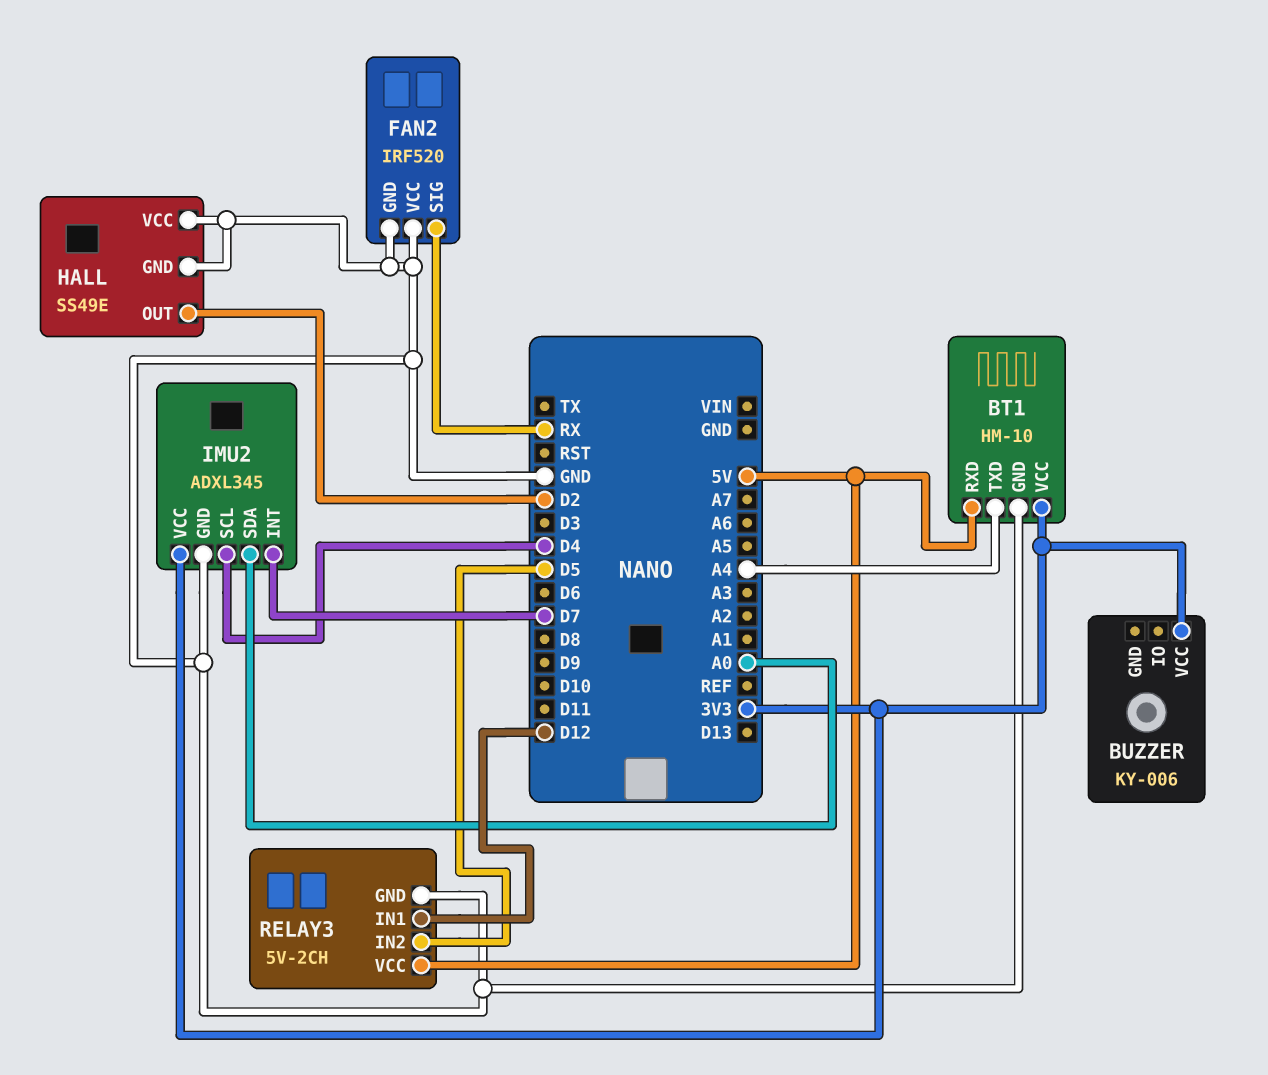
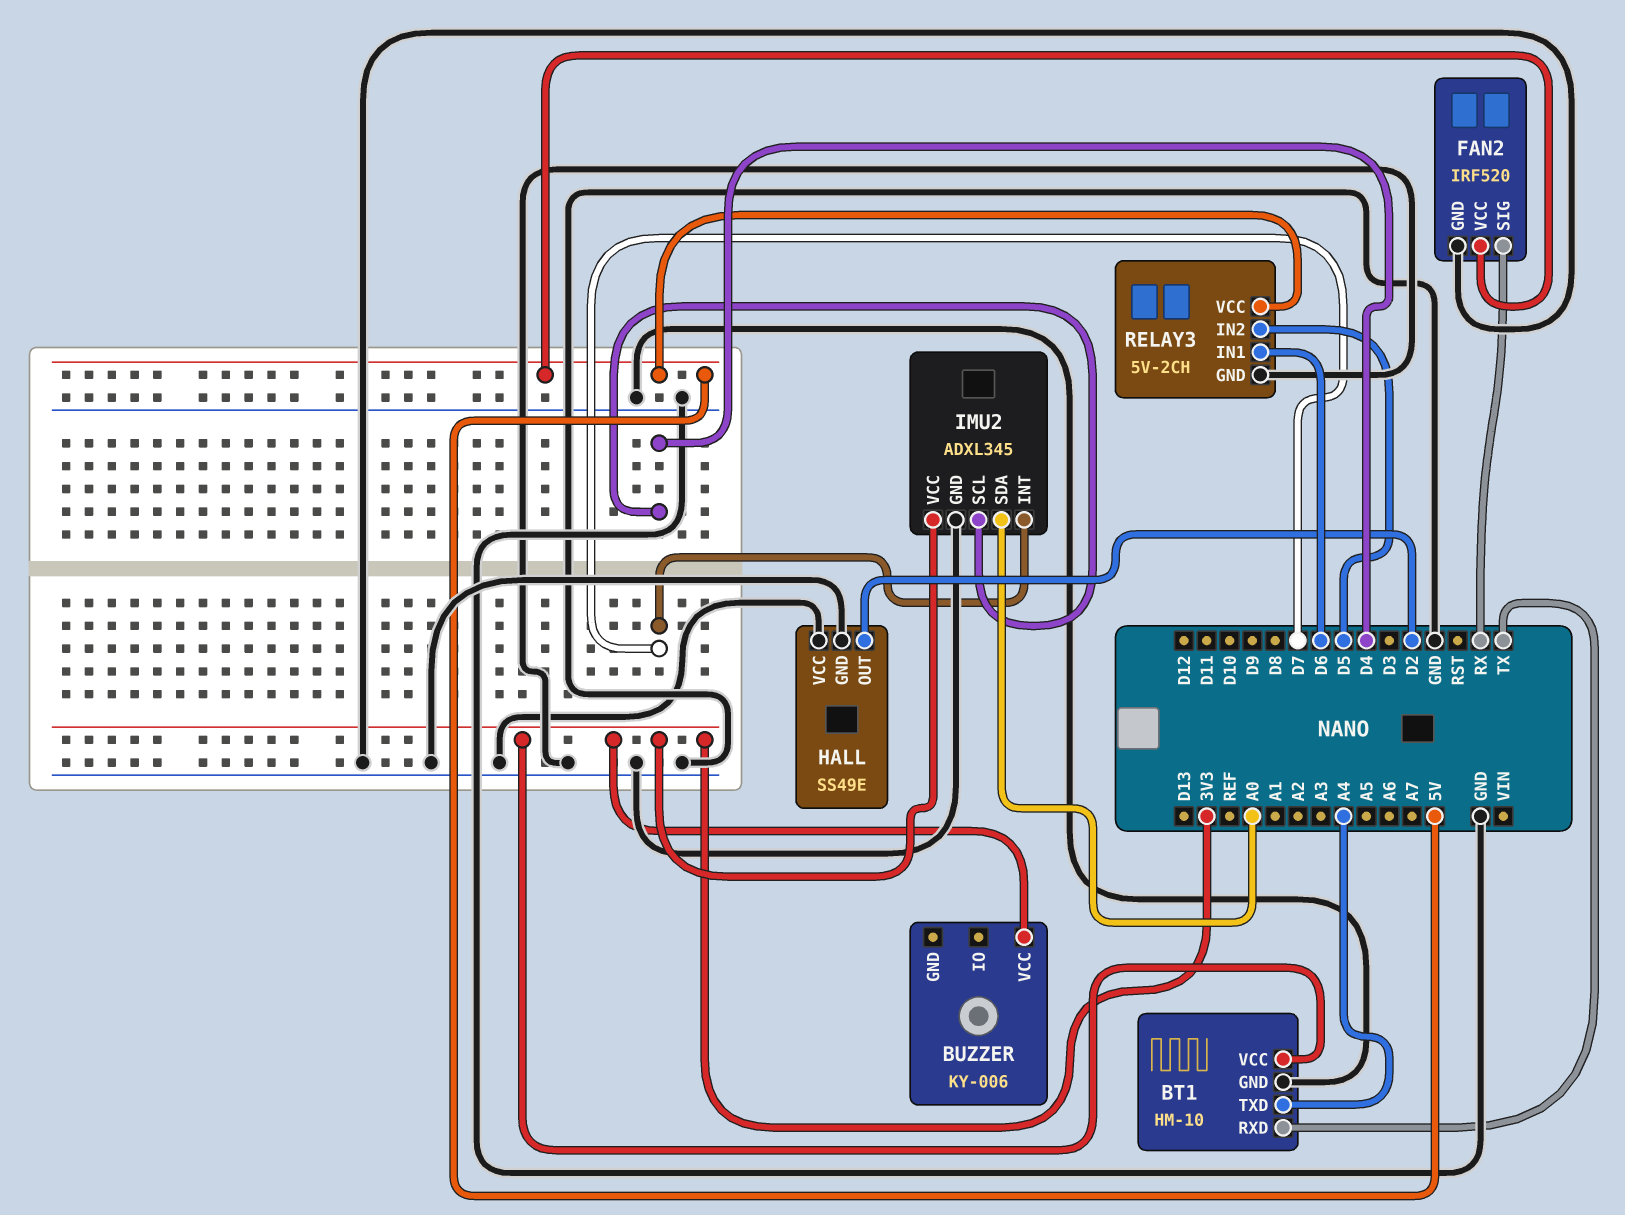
BT1 pin RXD: 5V -> TX
FAN2 pin VCC: GND -> 5V
RELAY3 pin IN1: D12 -> D6

